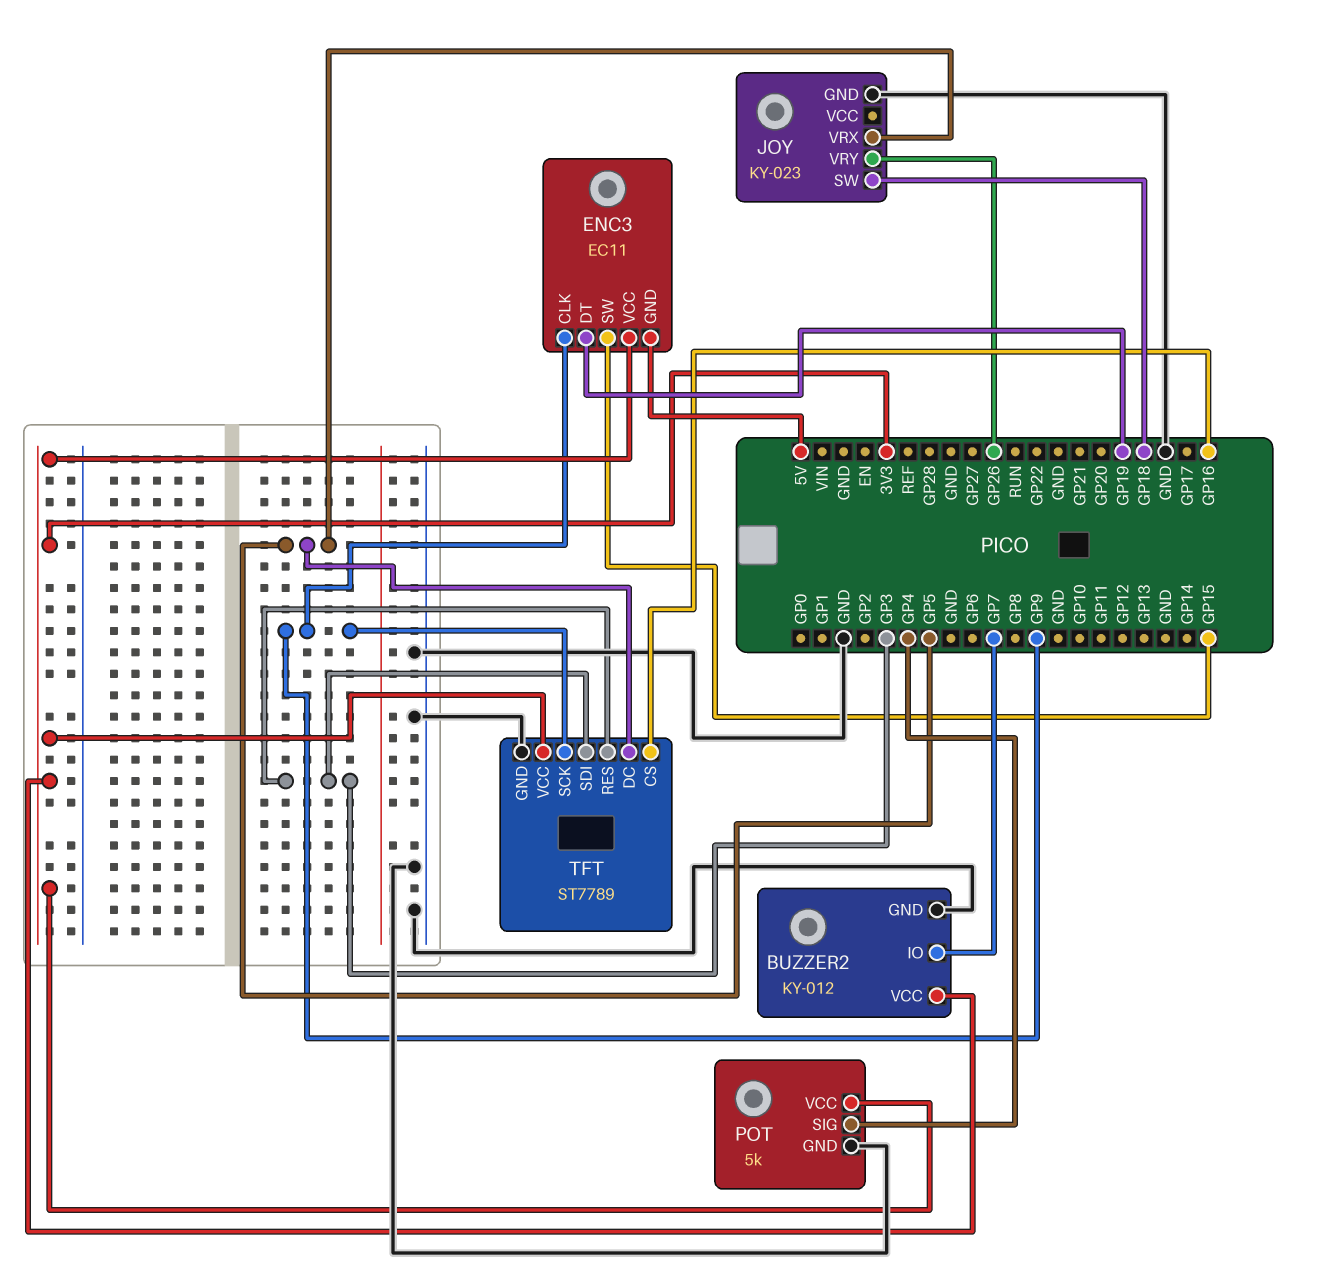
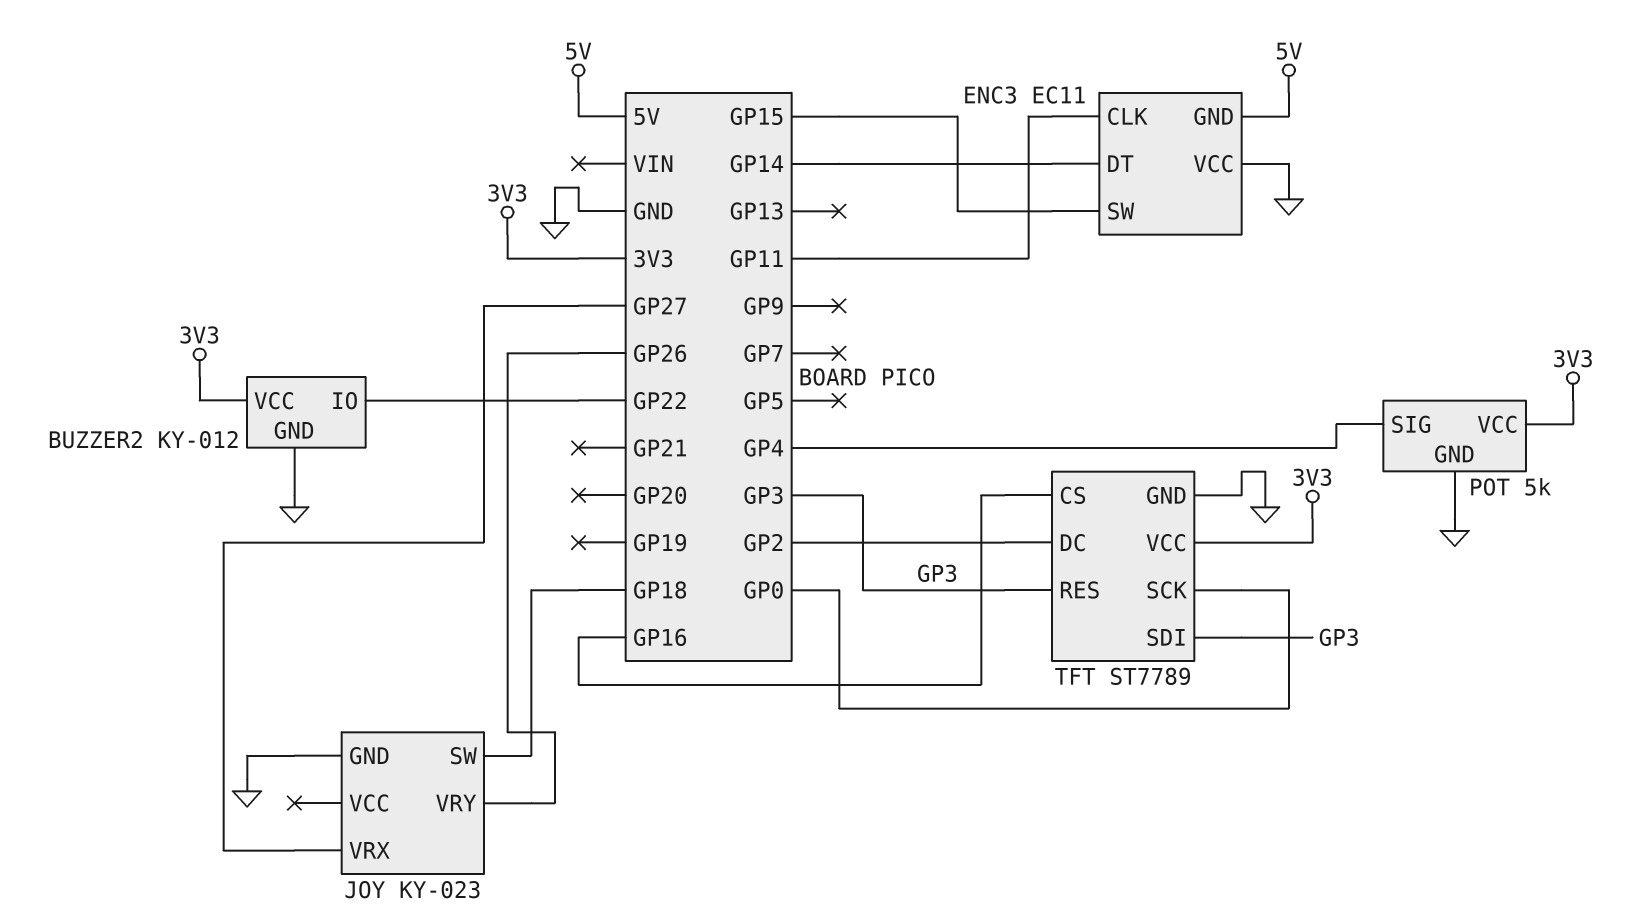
BUZZER2 pin IO: GP7 -> GP22
ENC3 pin CLK: GP9 -> GP11
ENC3 pin DT: GP19 -> GP14
ENC3 pin VCC: 3V3 -> GND
JOY pin VRX: GP5 -> GP27
TFT pin DC: GP5 -> GP2
TFT pin SCK: GP9 -> GP0

